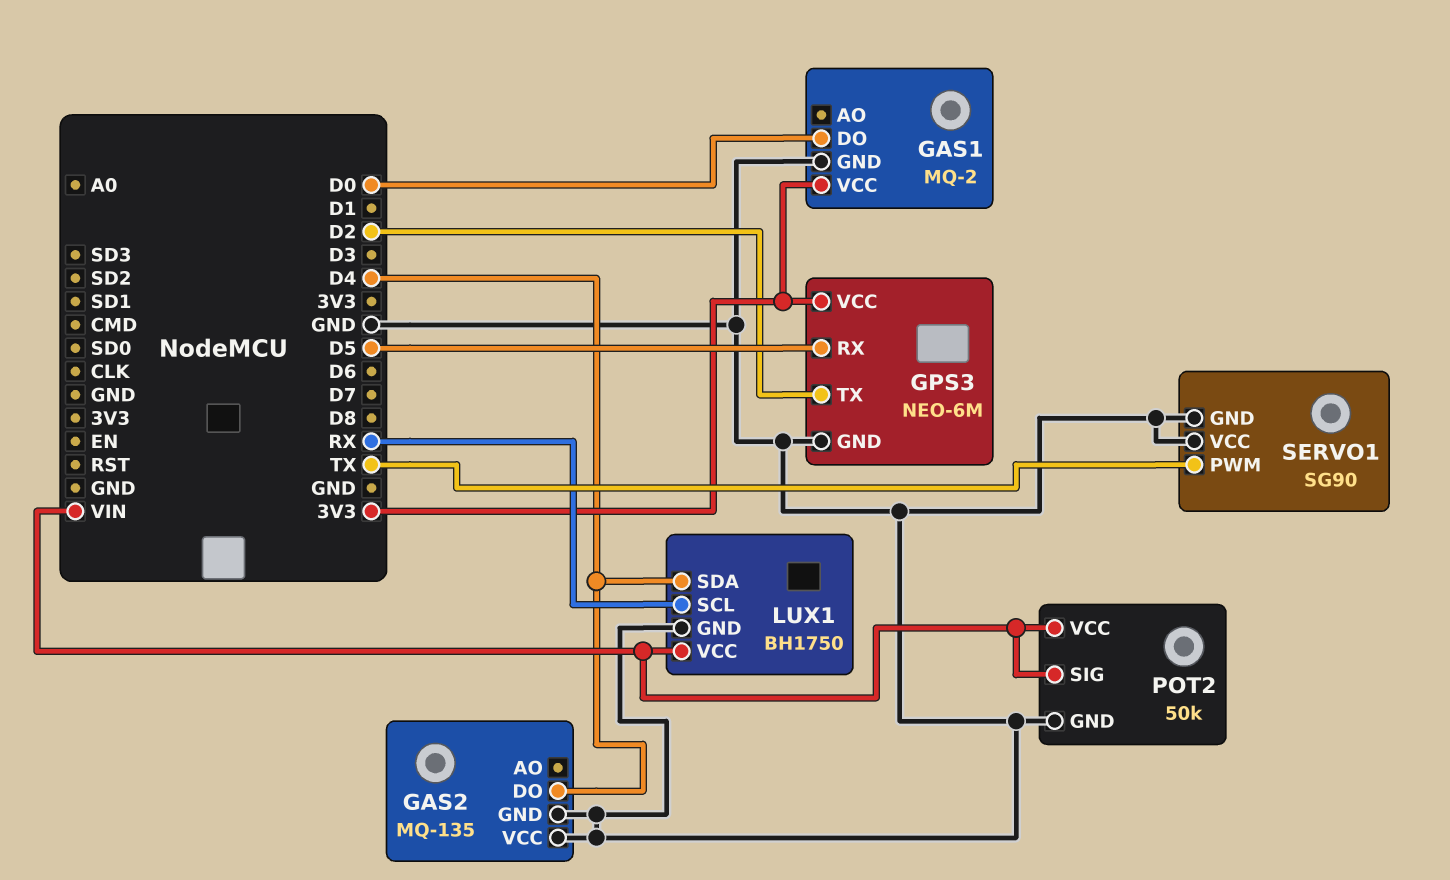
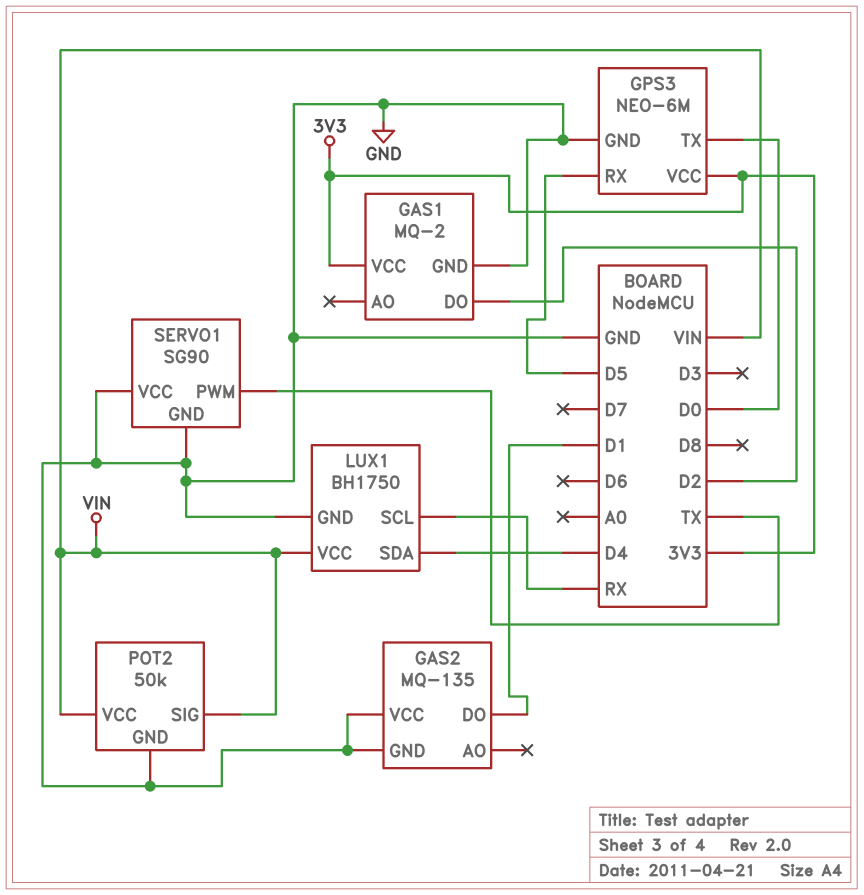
GAS1 pin DO: D0 -> D2
GAS2 pin DO: D4 -> D1
GPS3 pin TX: D2 -> D0

